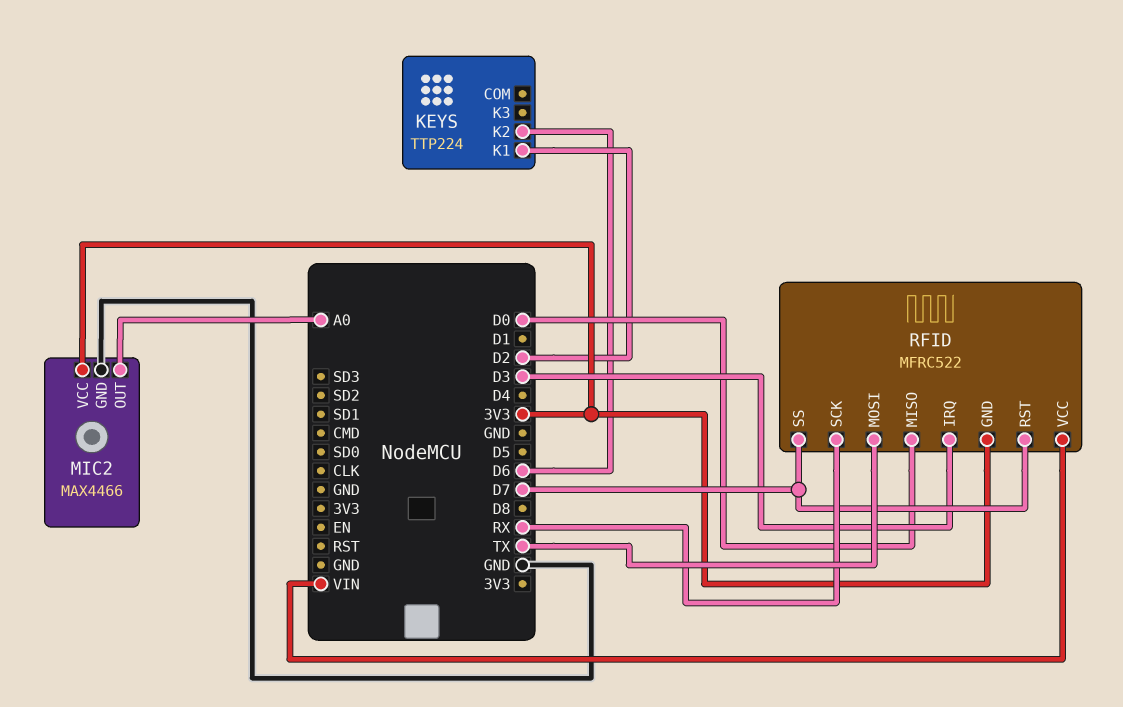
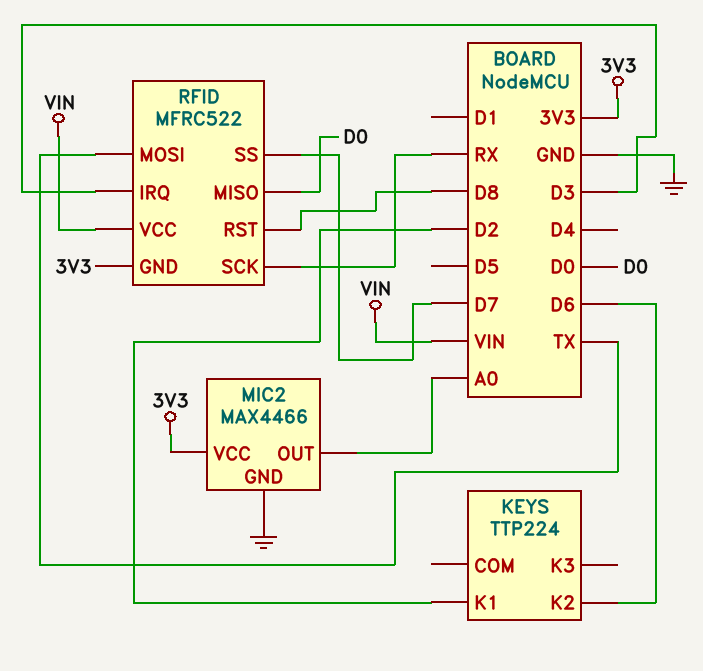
RFID pin RST: D7 -> D8

